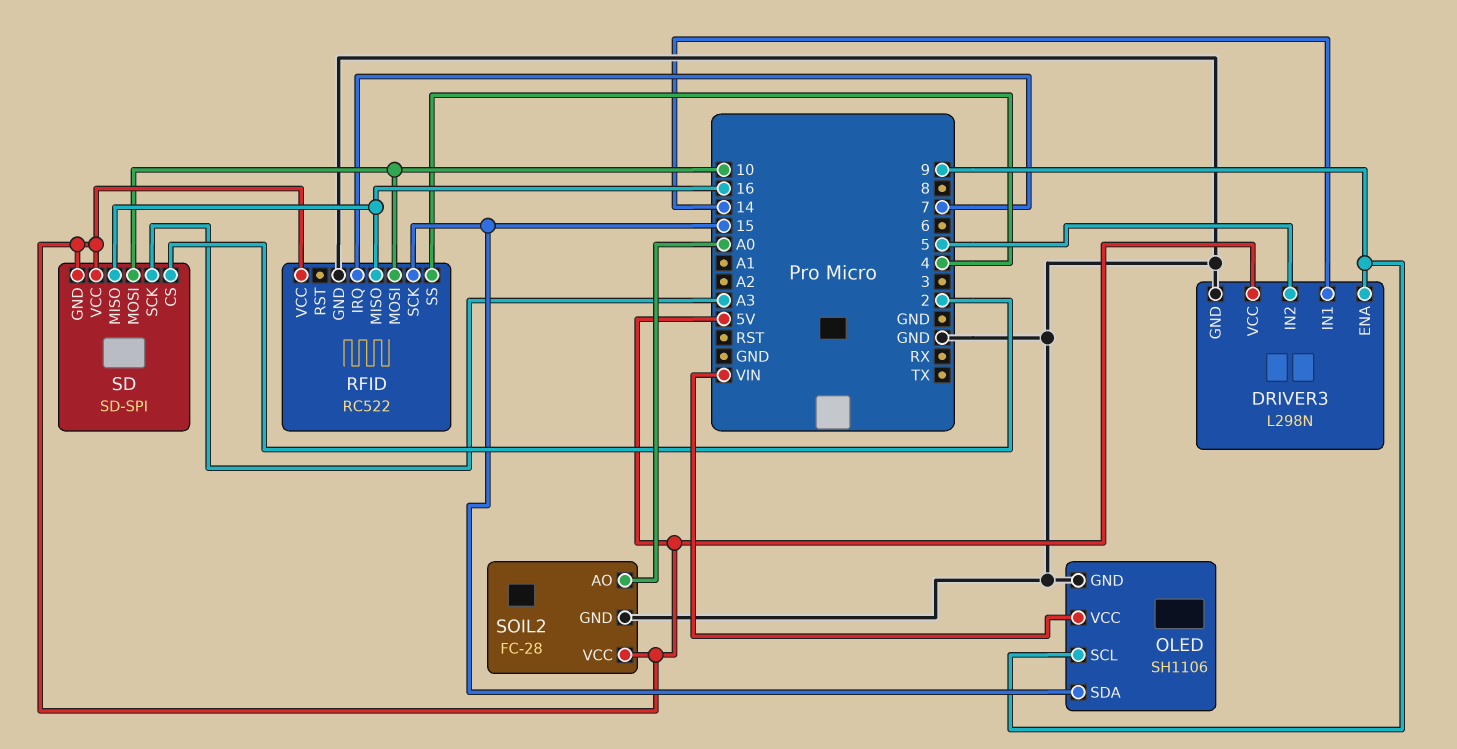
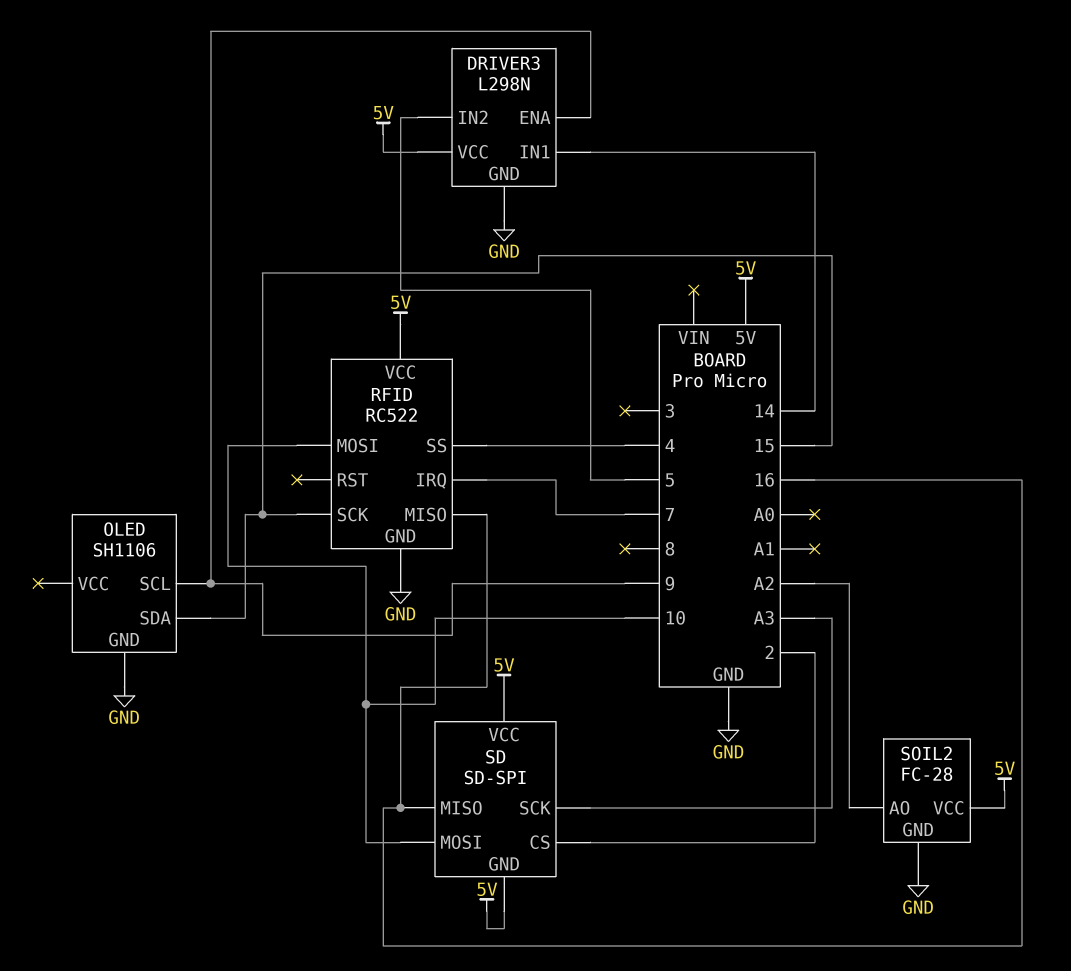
OLED pin VCC: VIN -> none
SOIL2 pin AO: A0 -> A2

